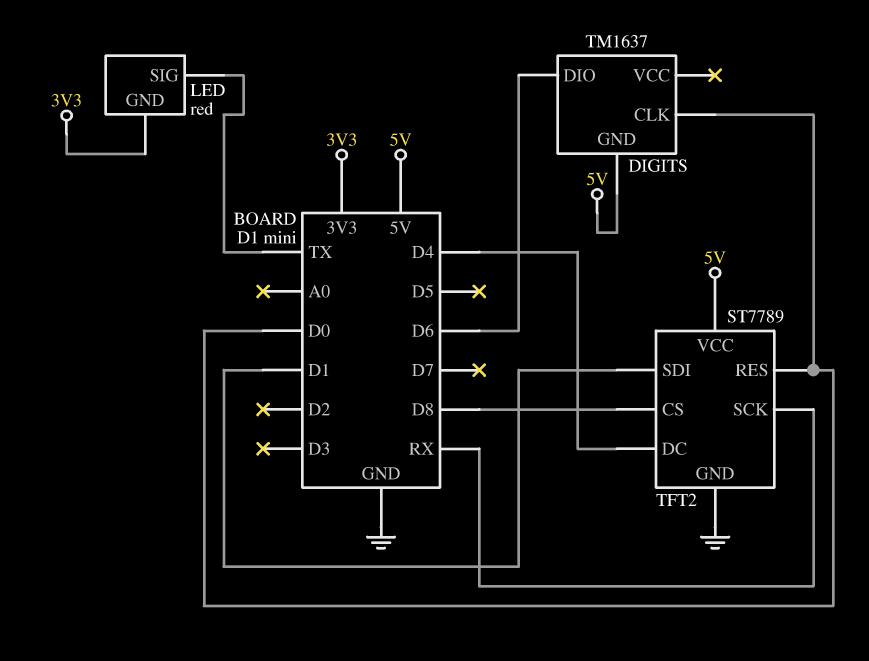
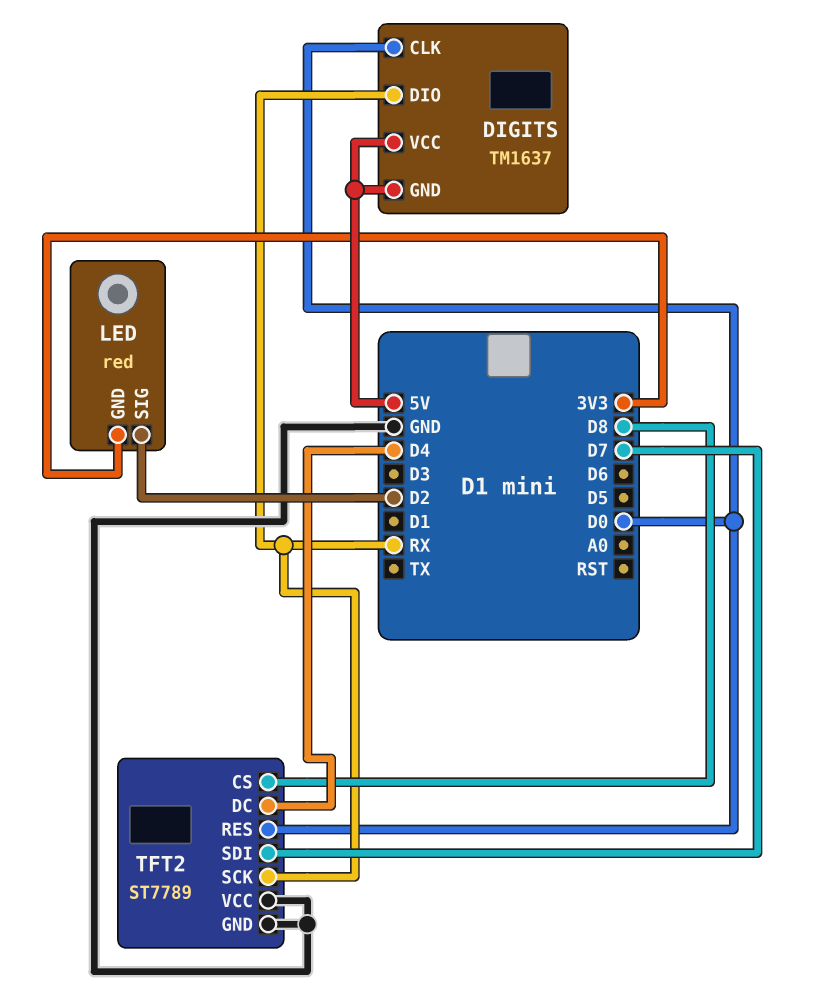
DIGITS pin DIO: D6 -> RX
DIGITS pin VCC: none -> 5V
LED pin SIG: TX -> D2
TFT2 pin SDI: D1 -> D7
TFT2 pin VCC: 5V -> GND

